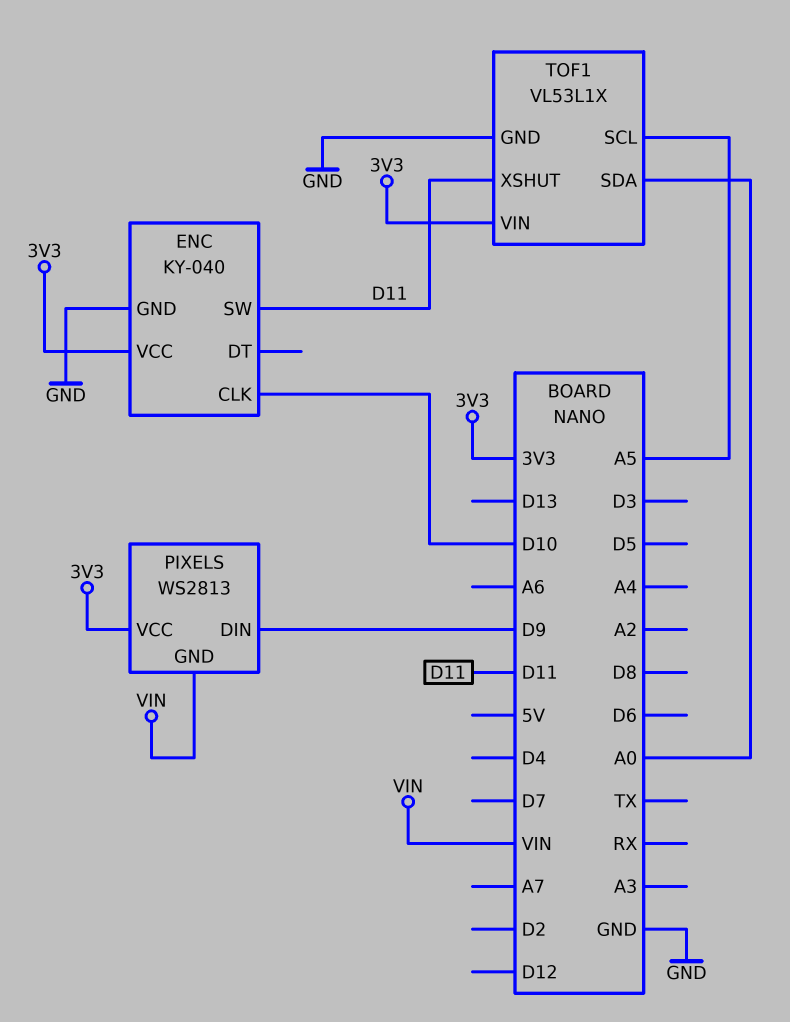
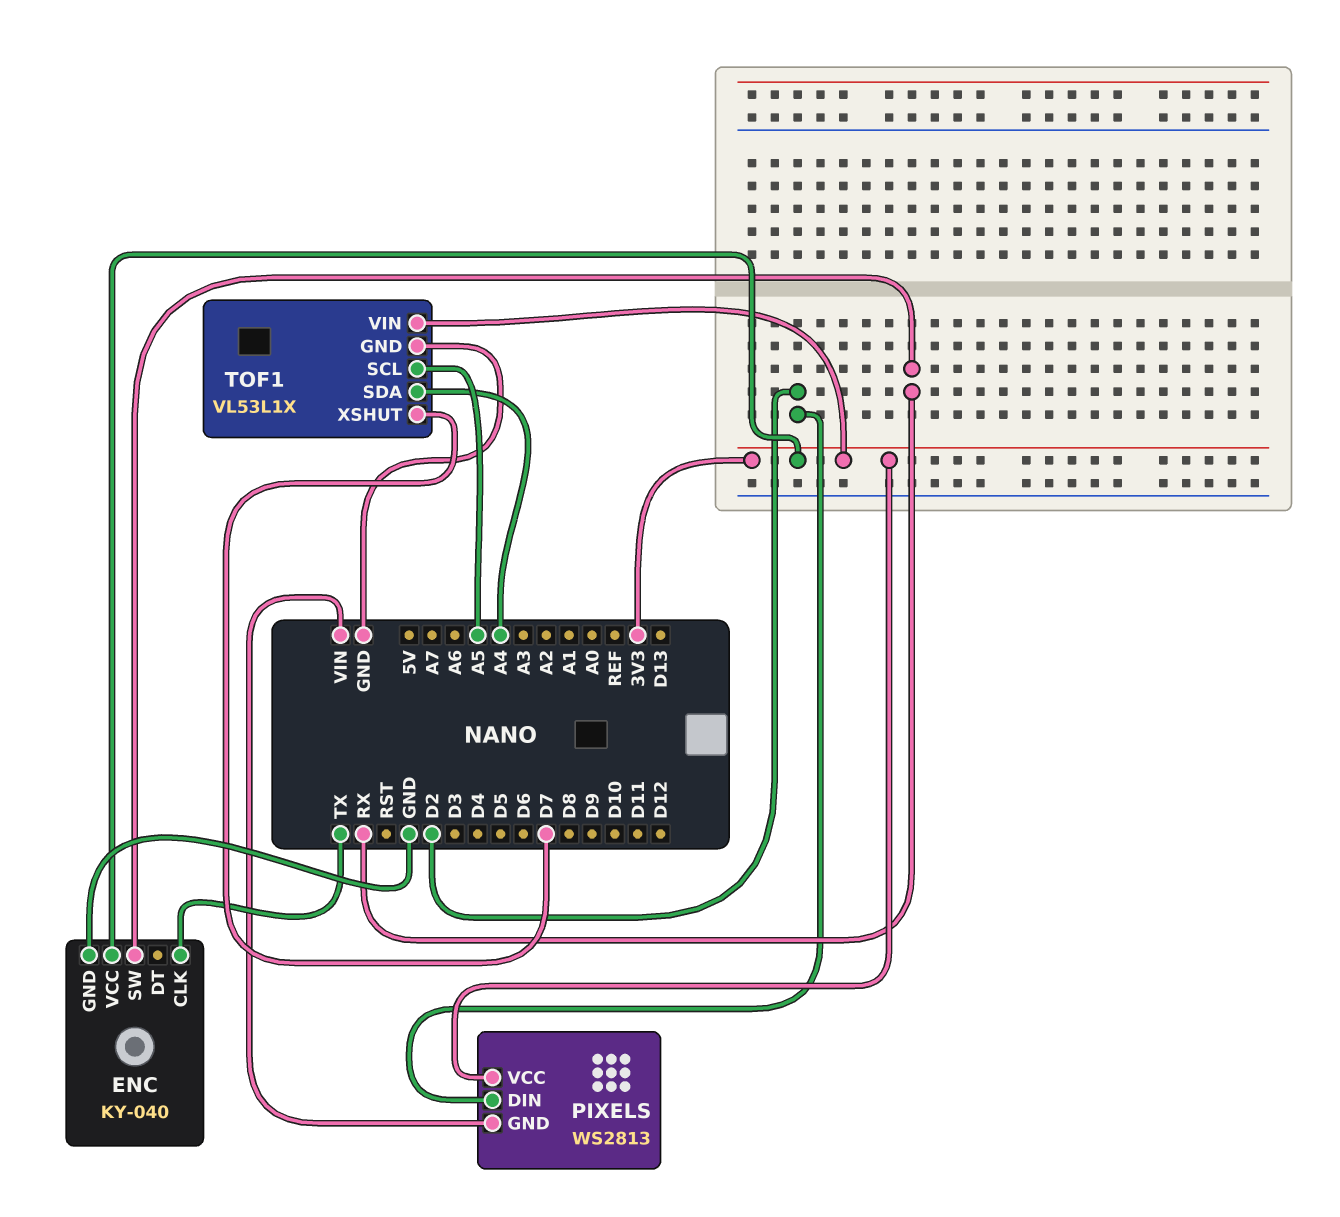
ENC pin CLK: D10 -> TX
ENC pin SW: D11 -> RX
PIXELS pin DIN: D9 -> D2
TOF1 pin SDA: A0 -> A4
TOF1 pin XSHUT: D11 -> D7

